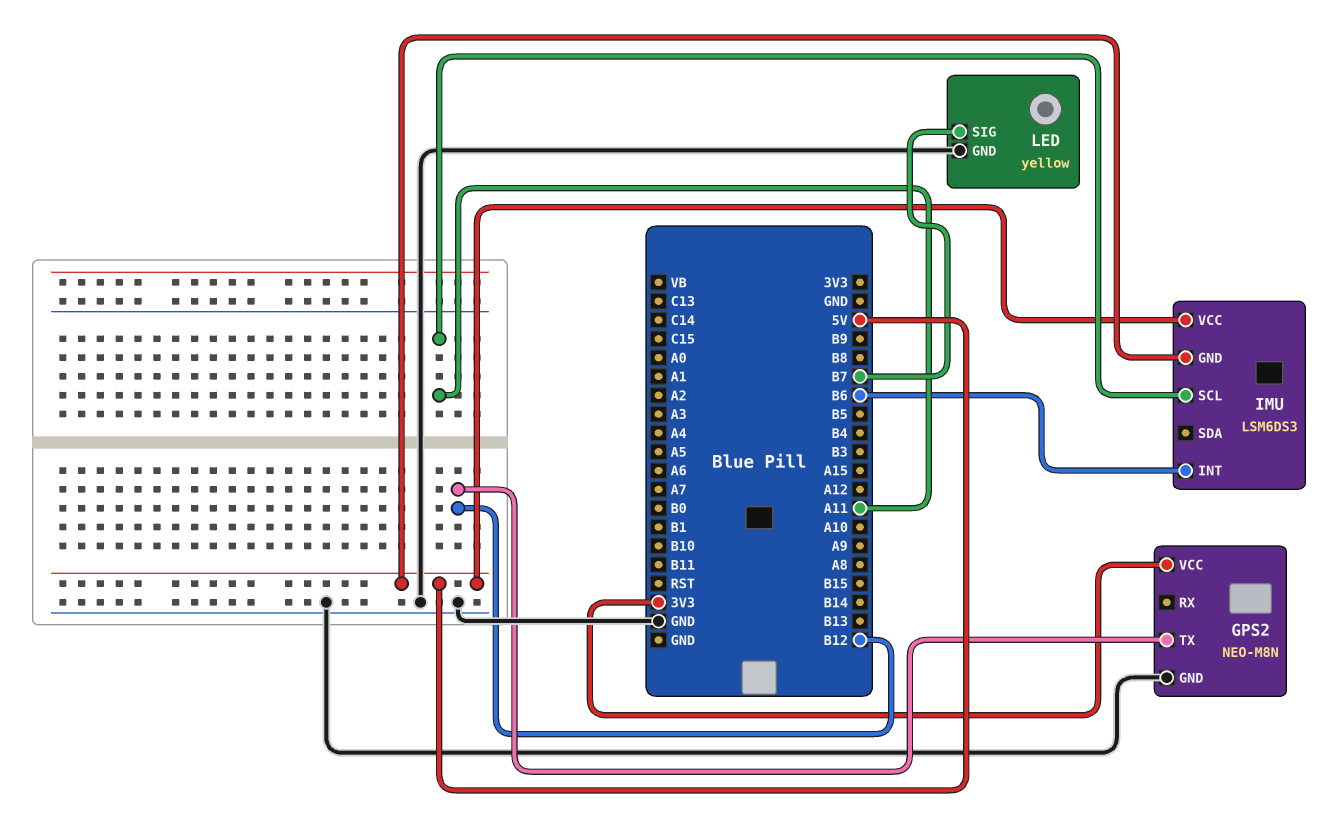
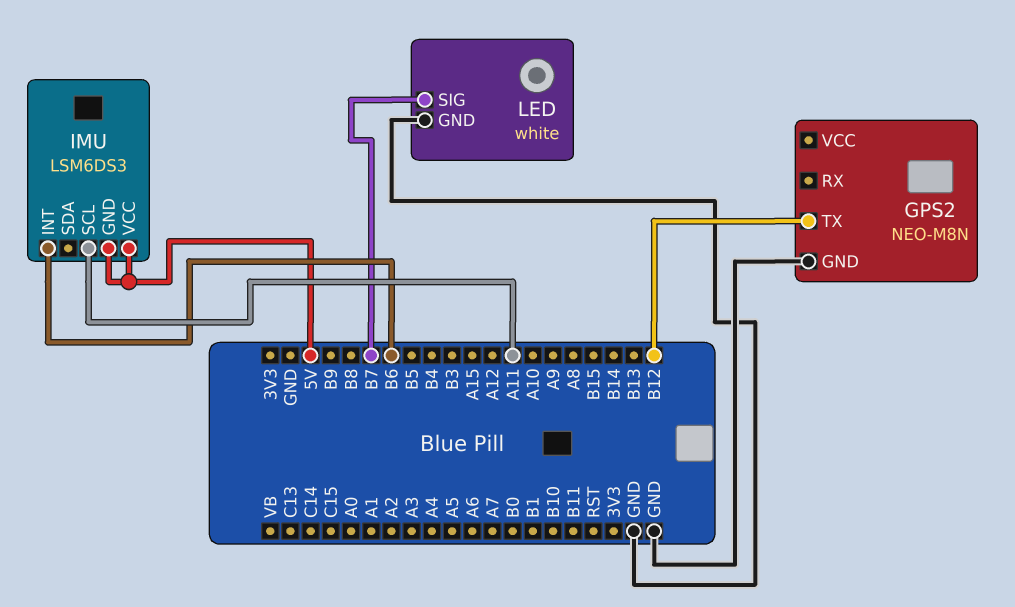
GPS2 pin VCC: 3V3 -> none
LED: yellow -> white

